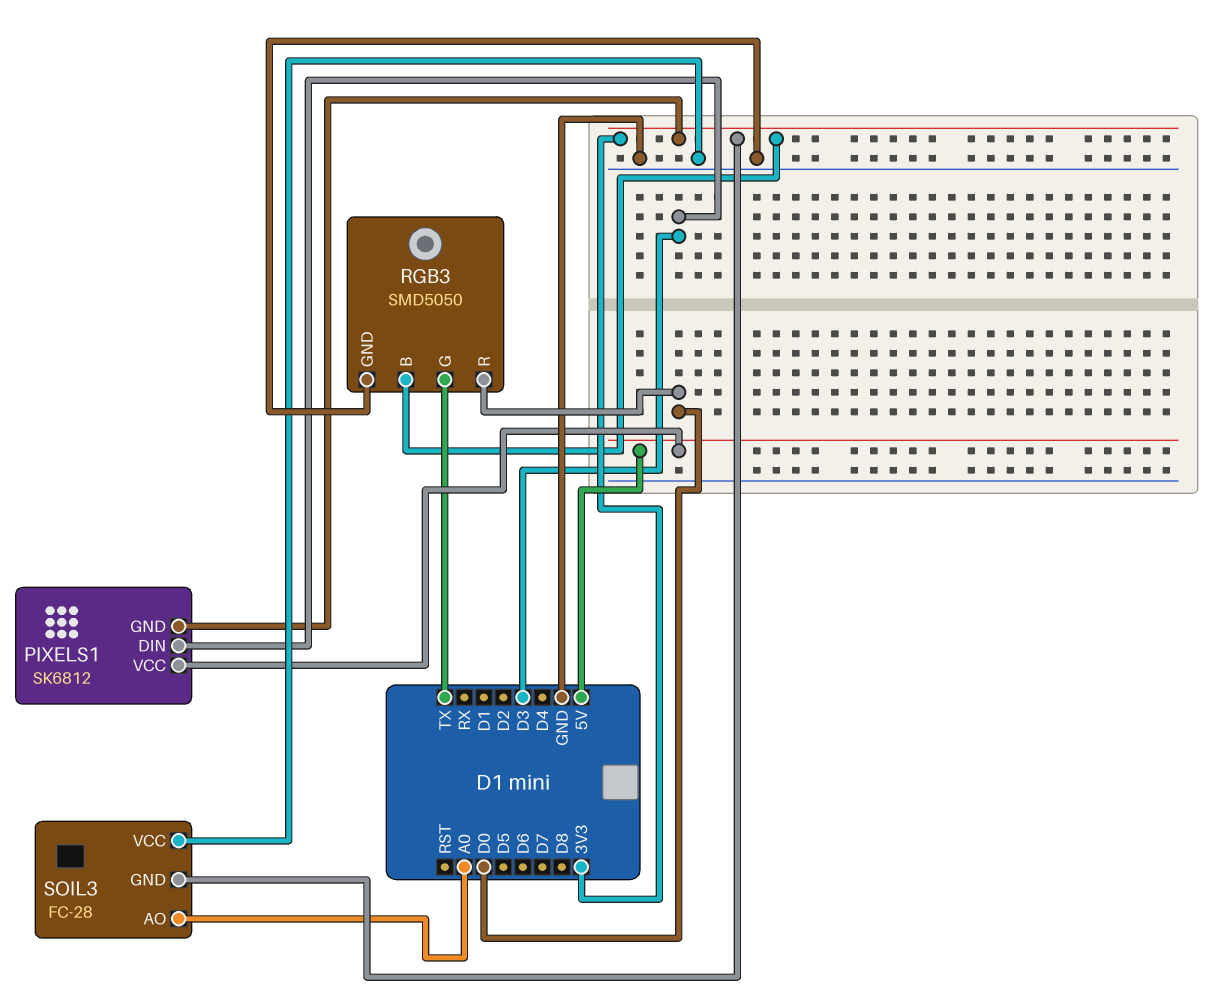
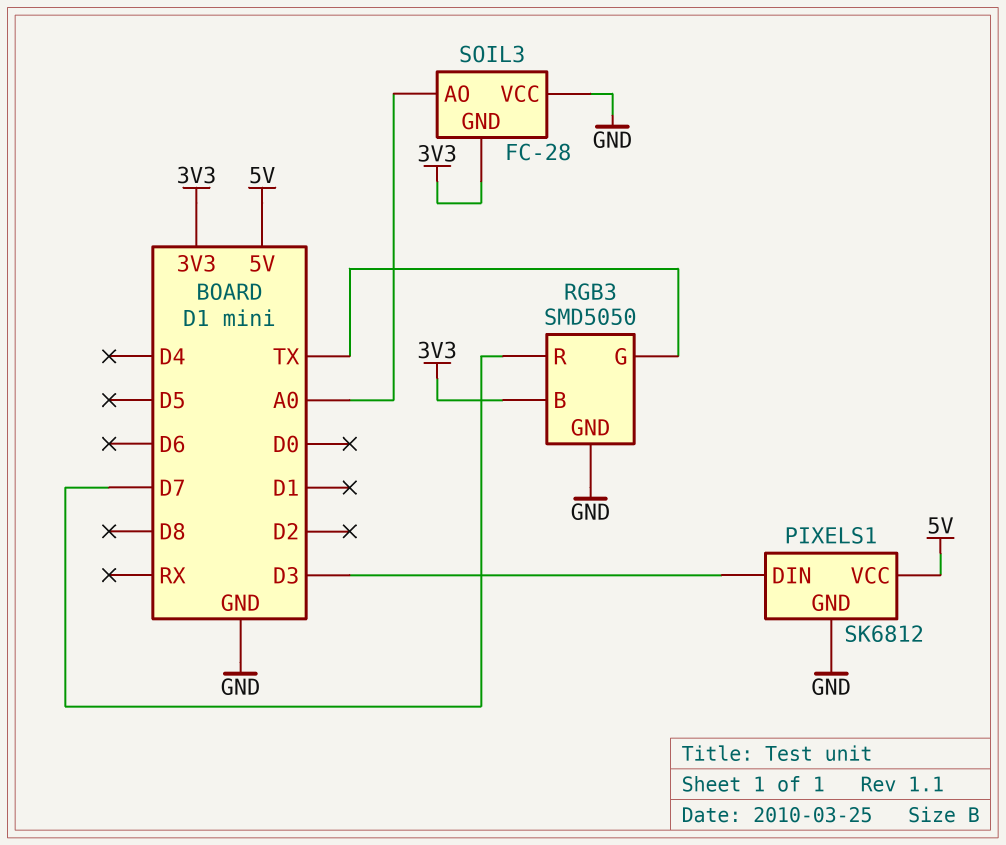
PIXELS1 pin GND: 3V3 -> GND
RGB3 pin R: D0 -> D7

